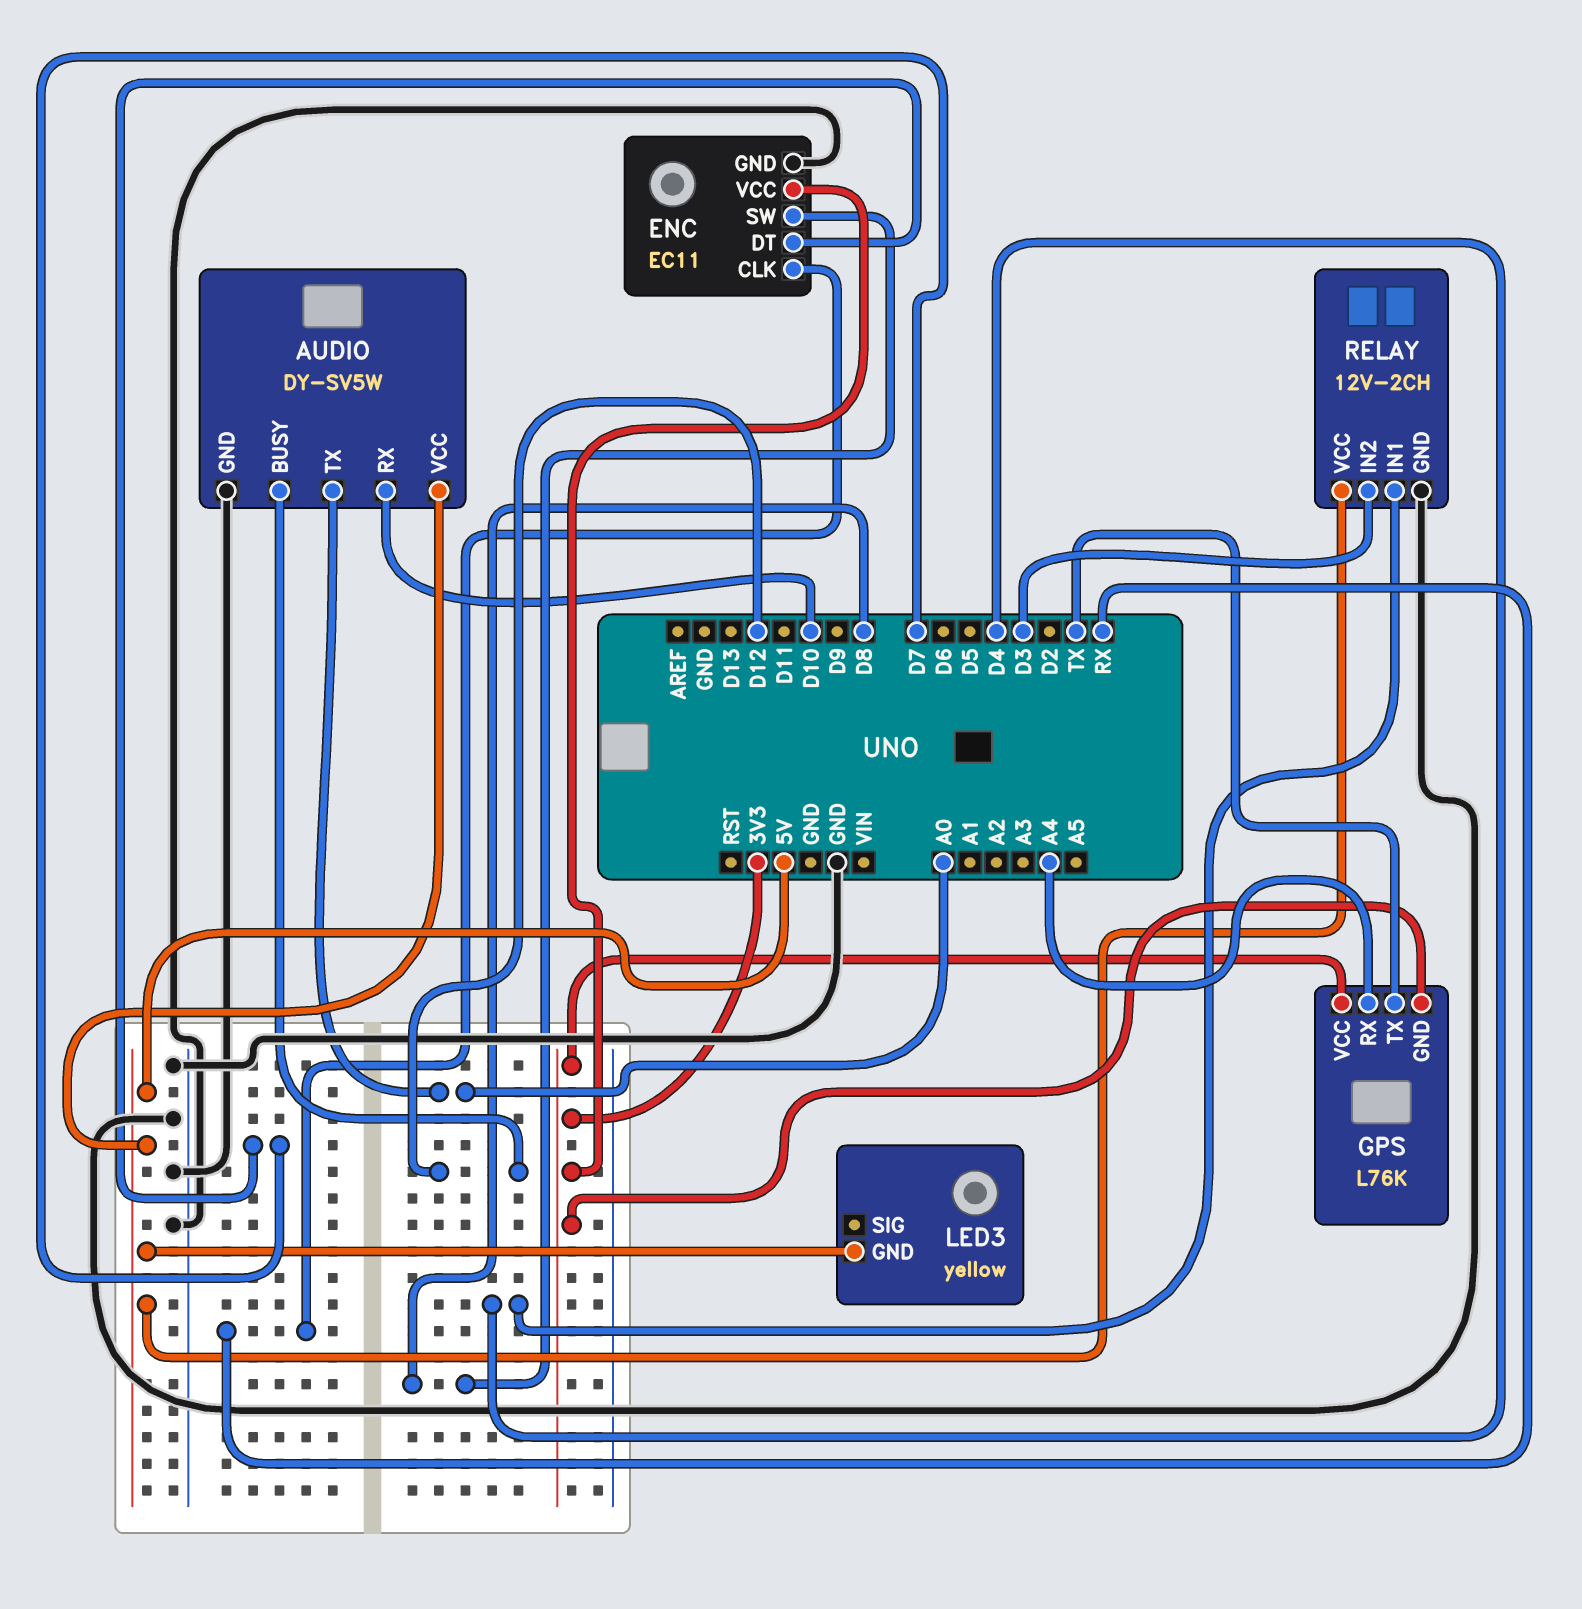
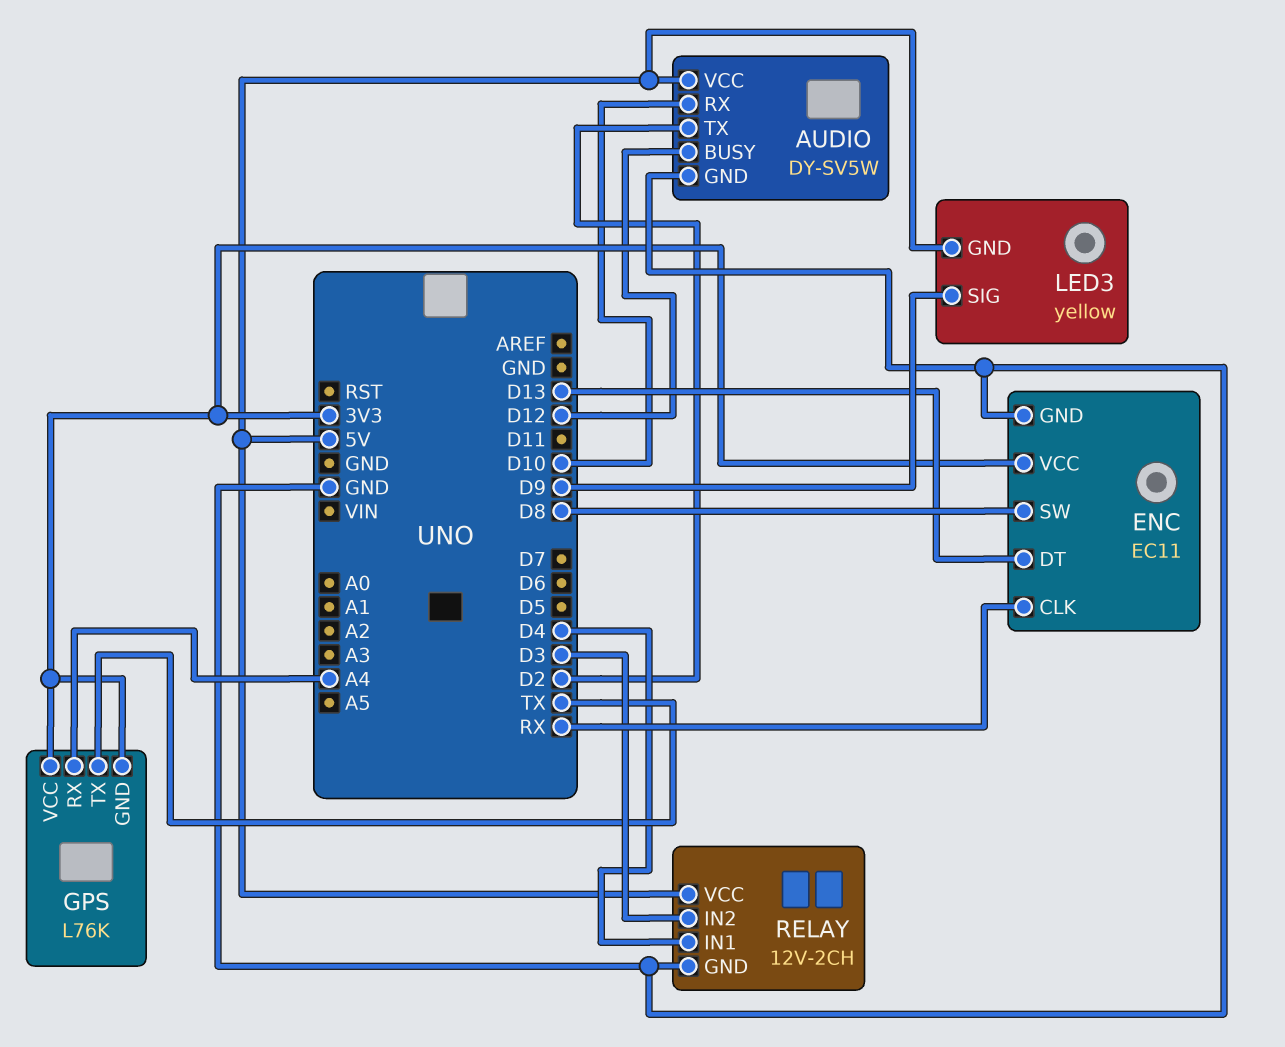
AUDIO pin TX: A0 -> D2
ENC pin DT: D7 -> D13
LED3 pin SIG: none -> D9

